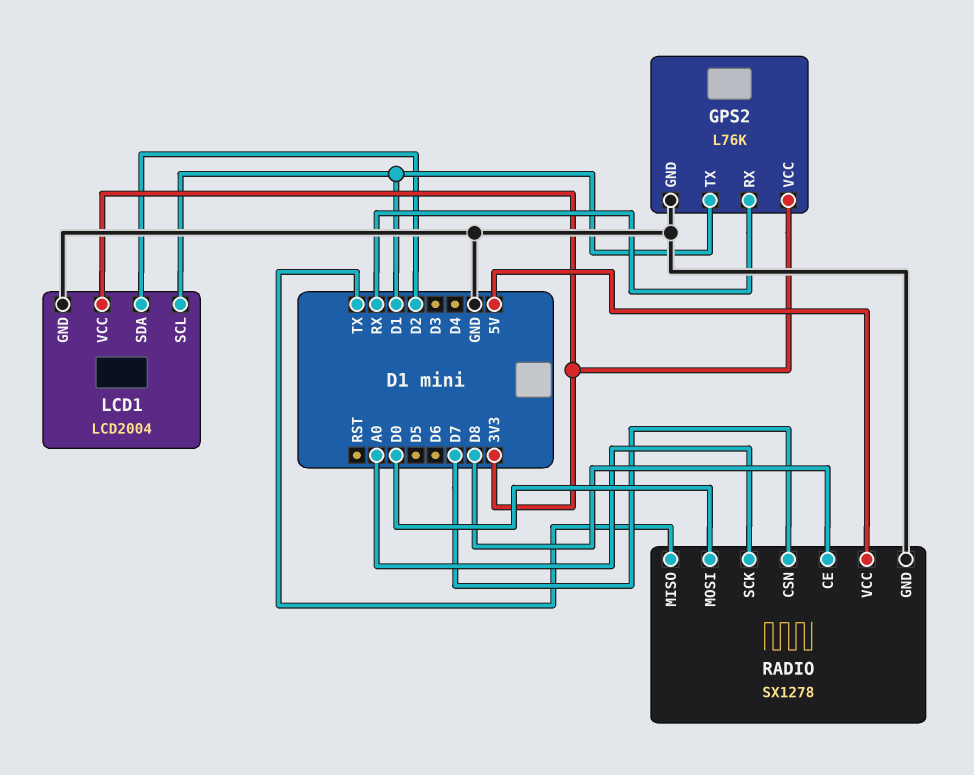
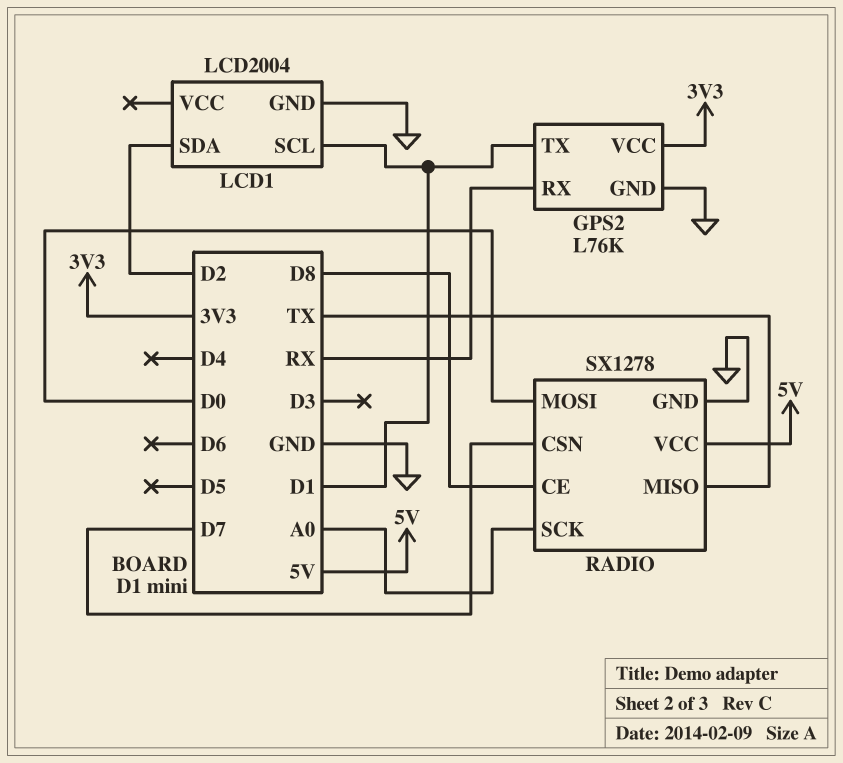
LCD1 pin VCC: 3V3 -> none

